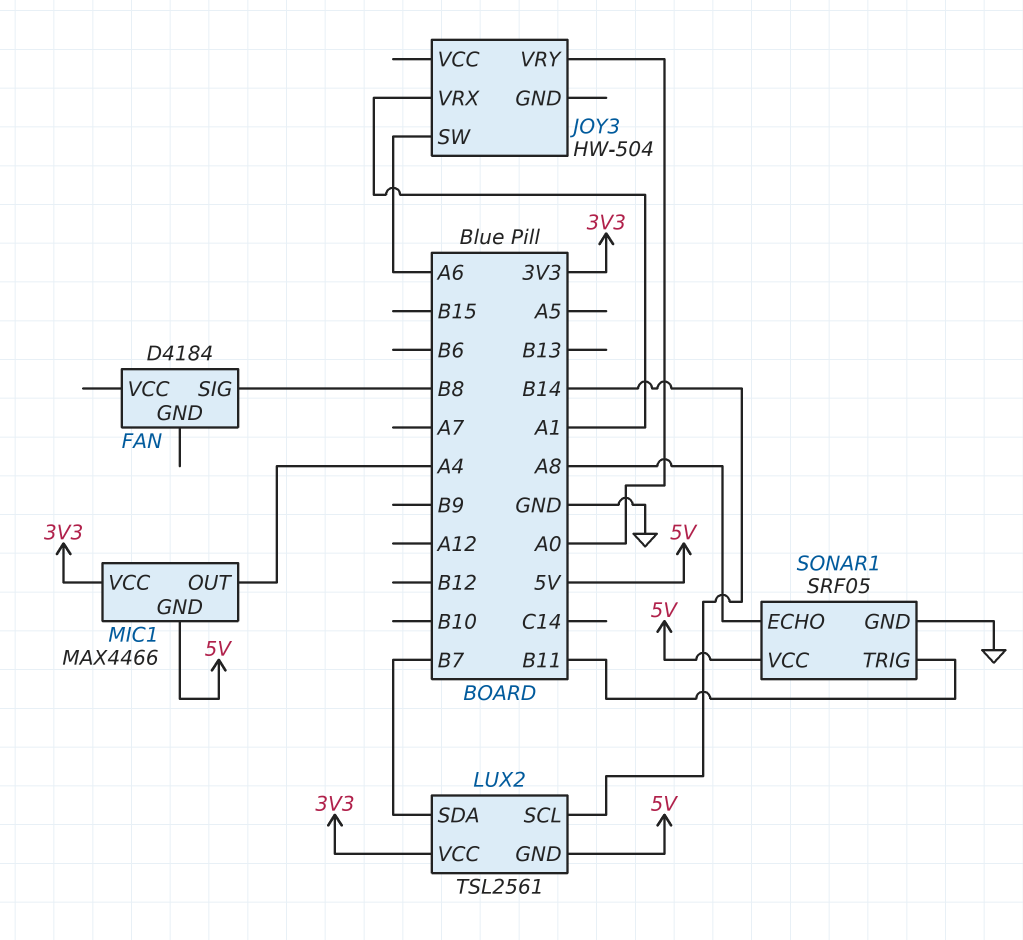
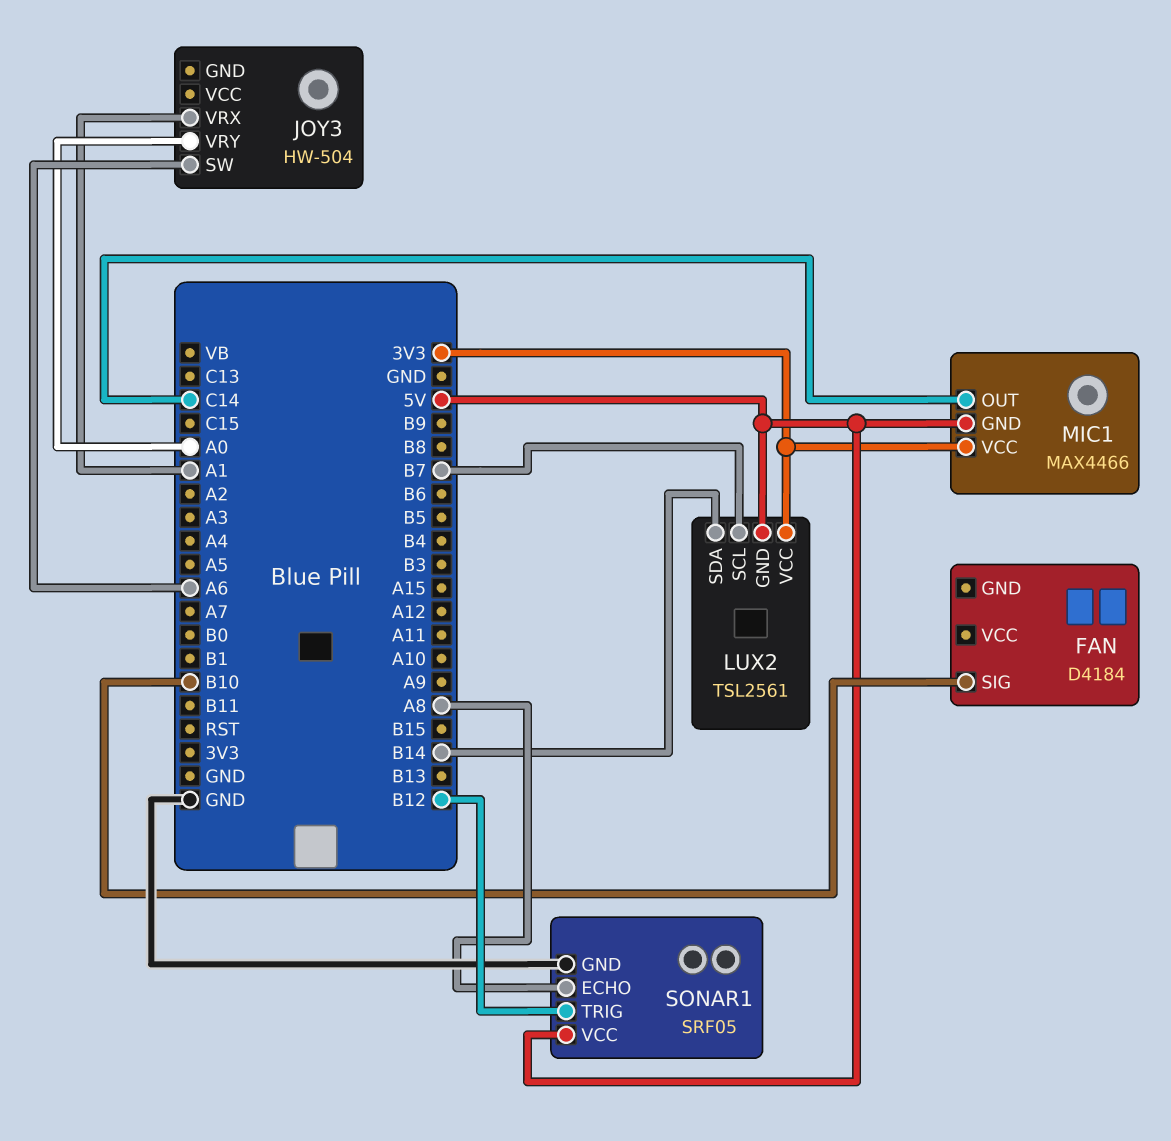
FAN pin SIG: B8 -> B10
LUX2 pin SCL: B14 -> B7
LUX2 pin SDA: B7 -> B14
MIC1 pin OUT: A4 -> C14
SONAR1 pin TRIG: B11 -> B12

